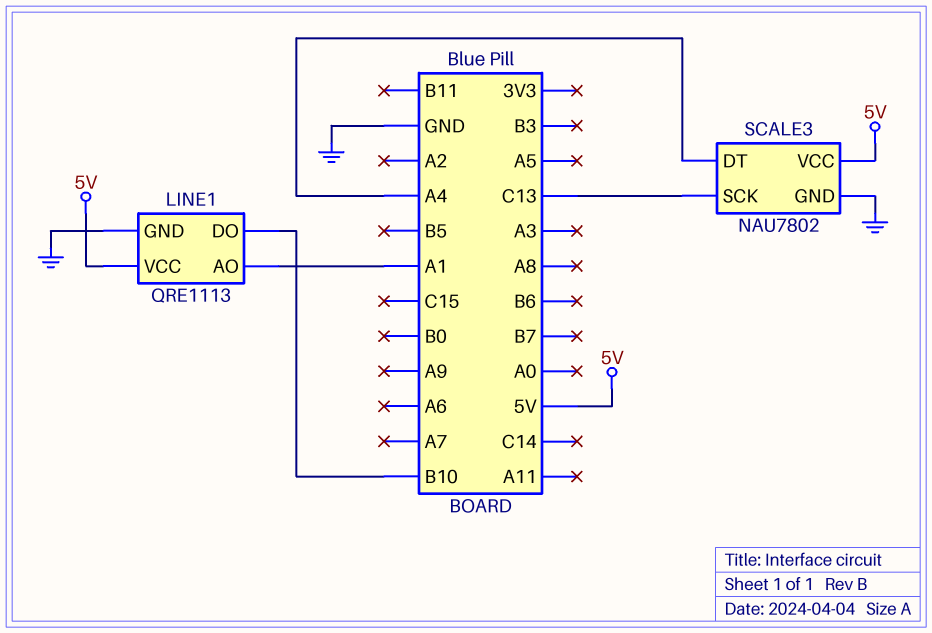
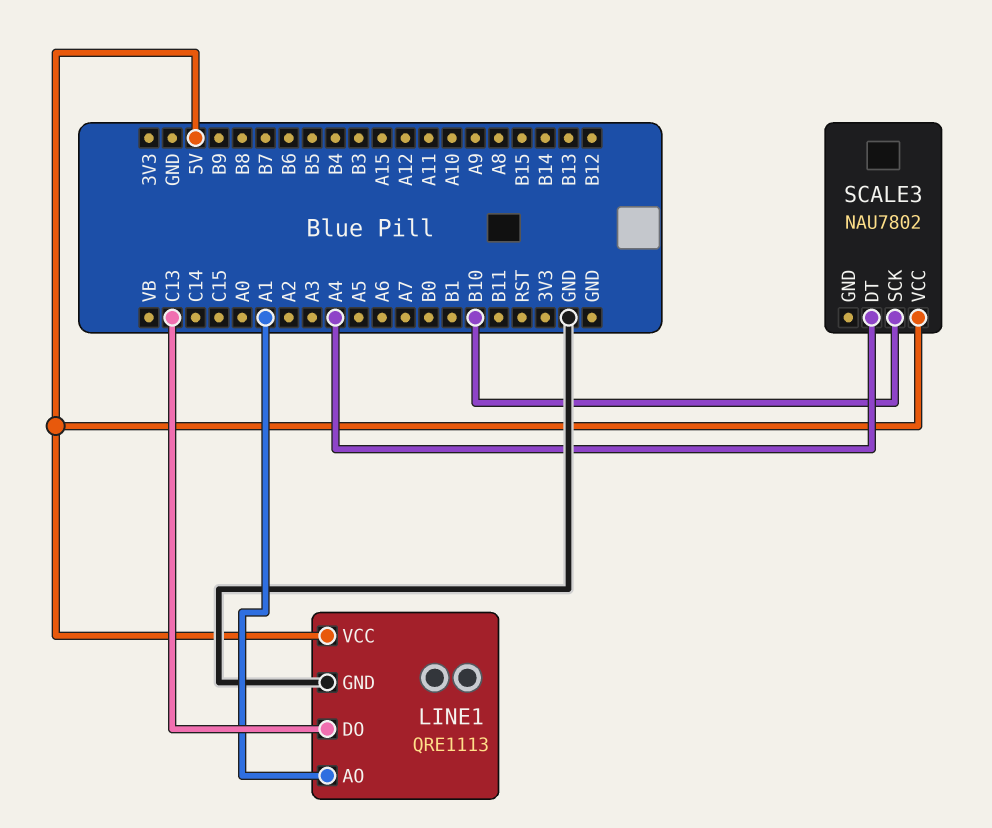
LINE1 pin DO: B10 -> C13
SCALE3 pin GND: GND -> none
SCALE3 pin SCK: C13 -> B10

